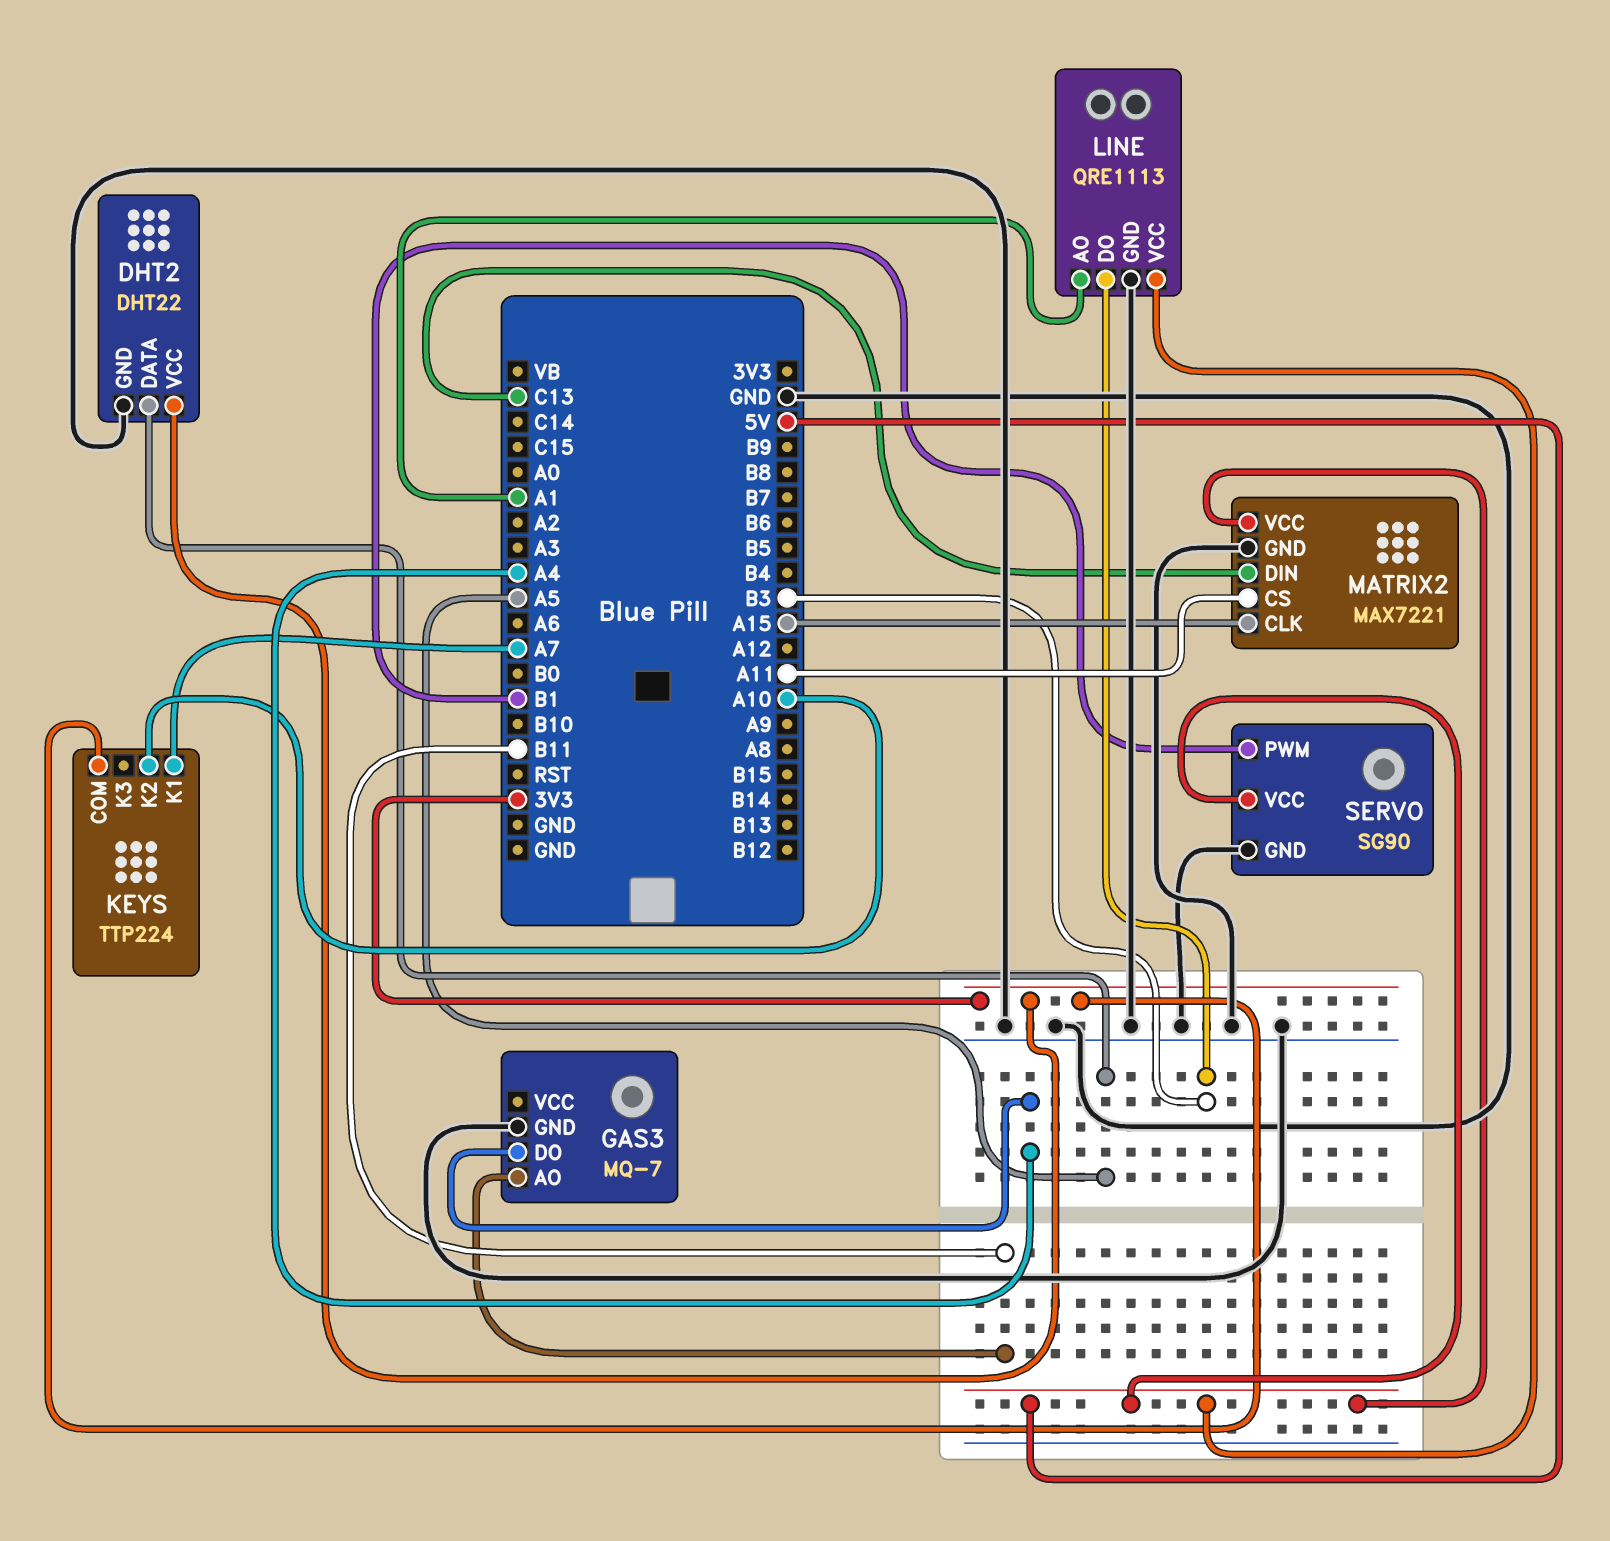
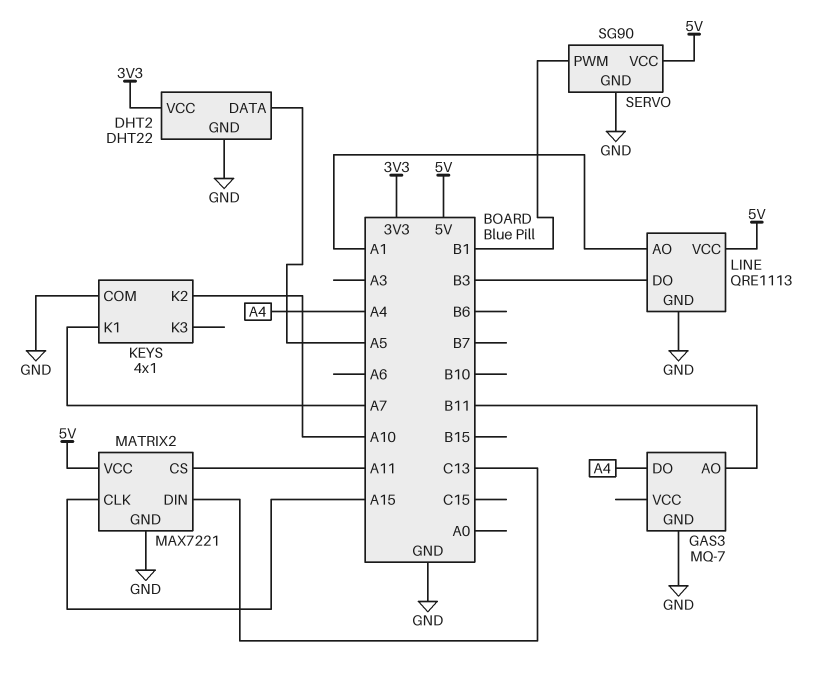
KEYS: TTP224 -> 4x1
KEYS pin COM: 3V3 -> GND

